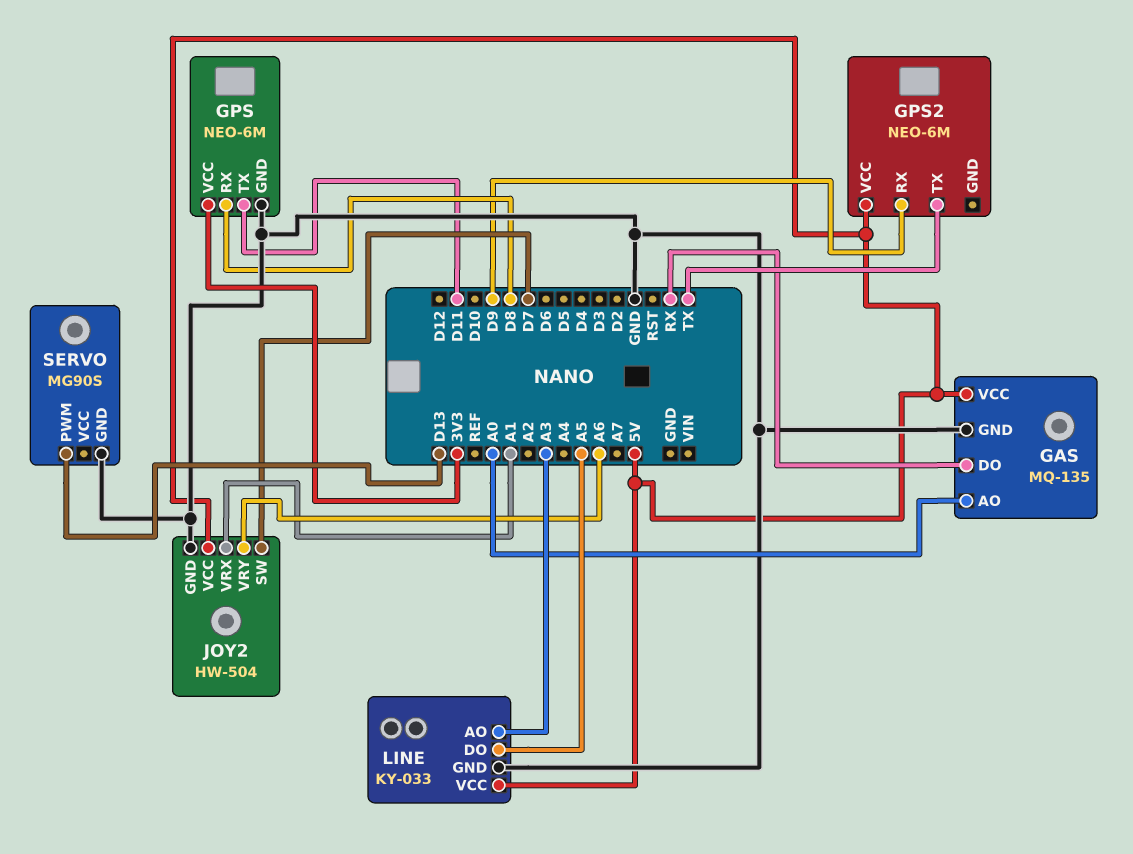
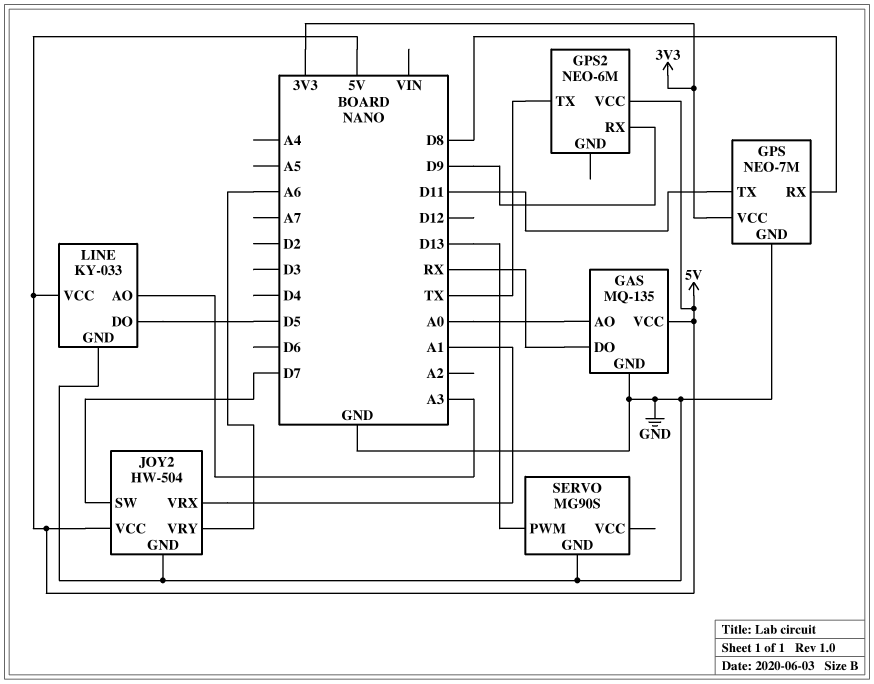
GPS: NEO-6M -> NEO-7M
LINE pin DO: A5 -> D5

